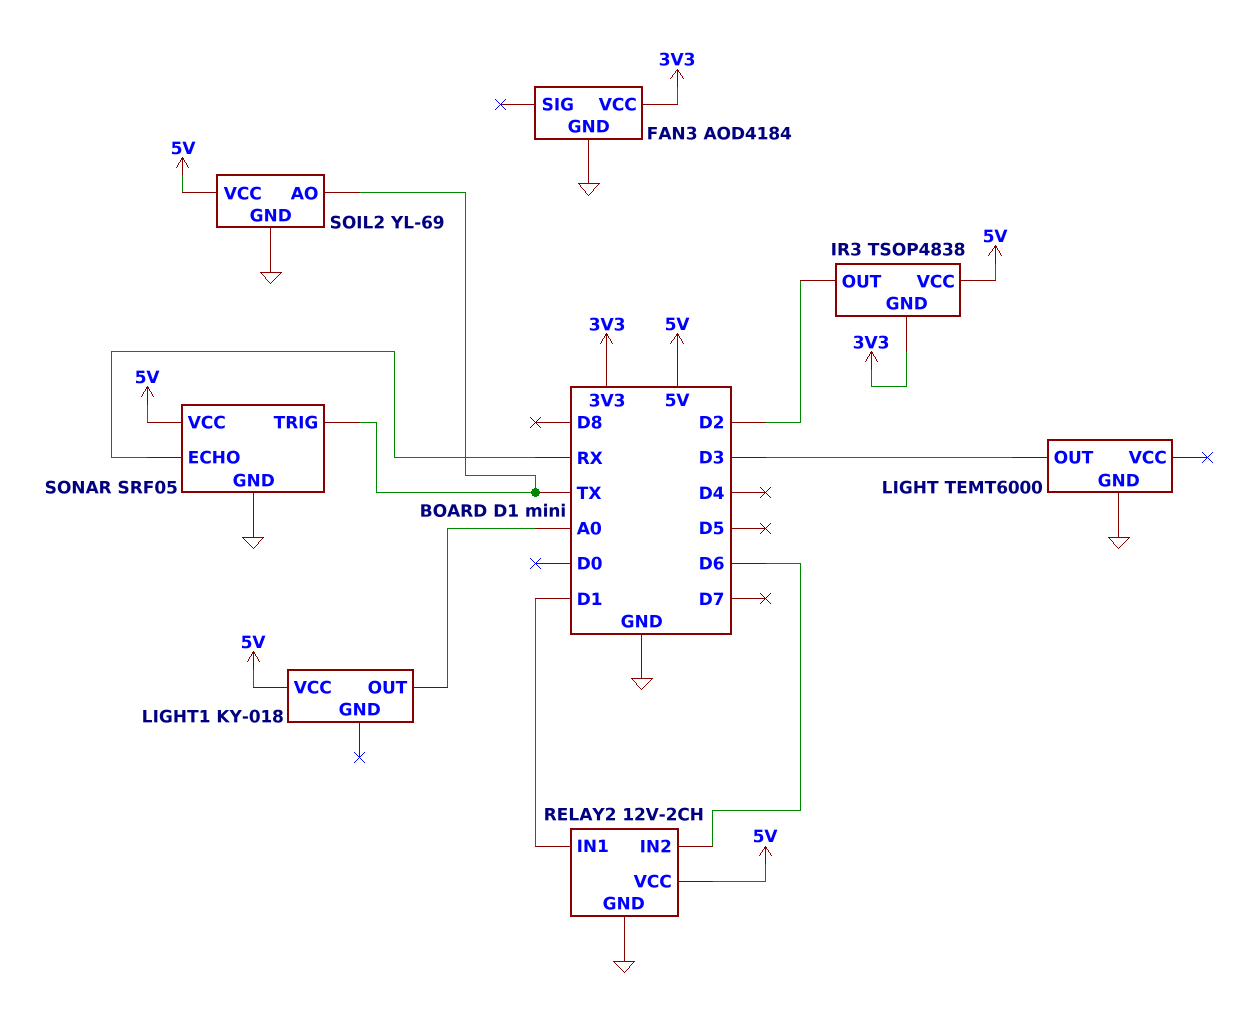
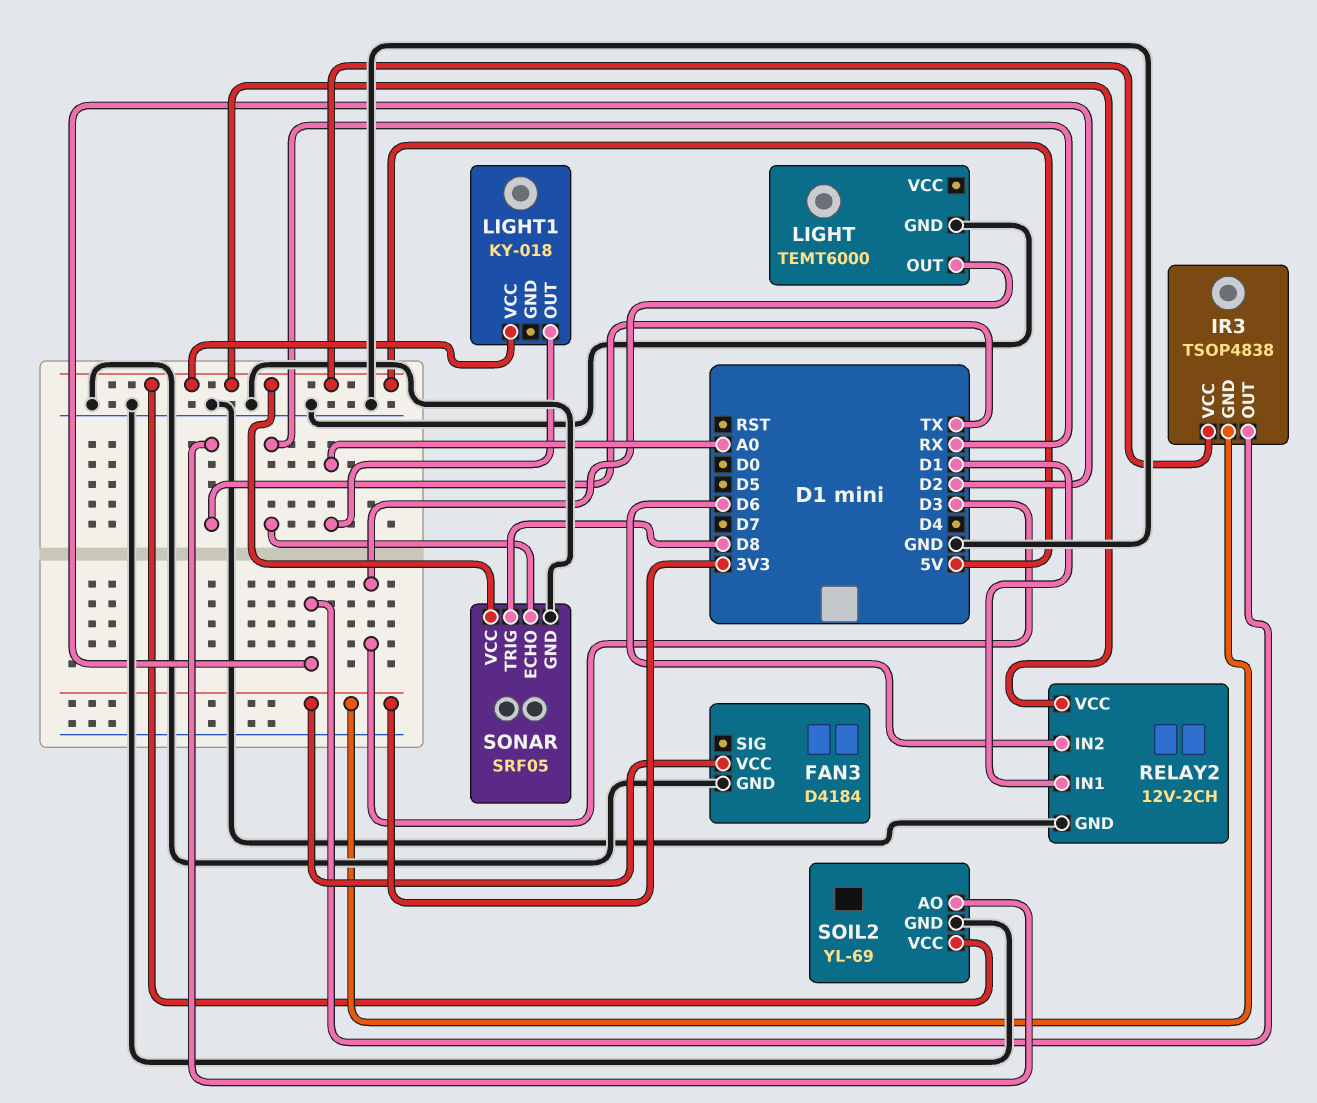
FAN3: AOD4184 -> D4184
SONAR pin TRIG: TX -> D8

